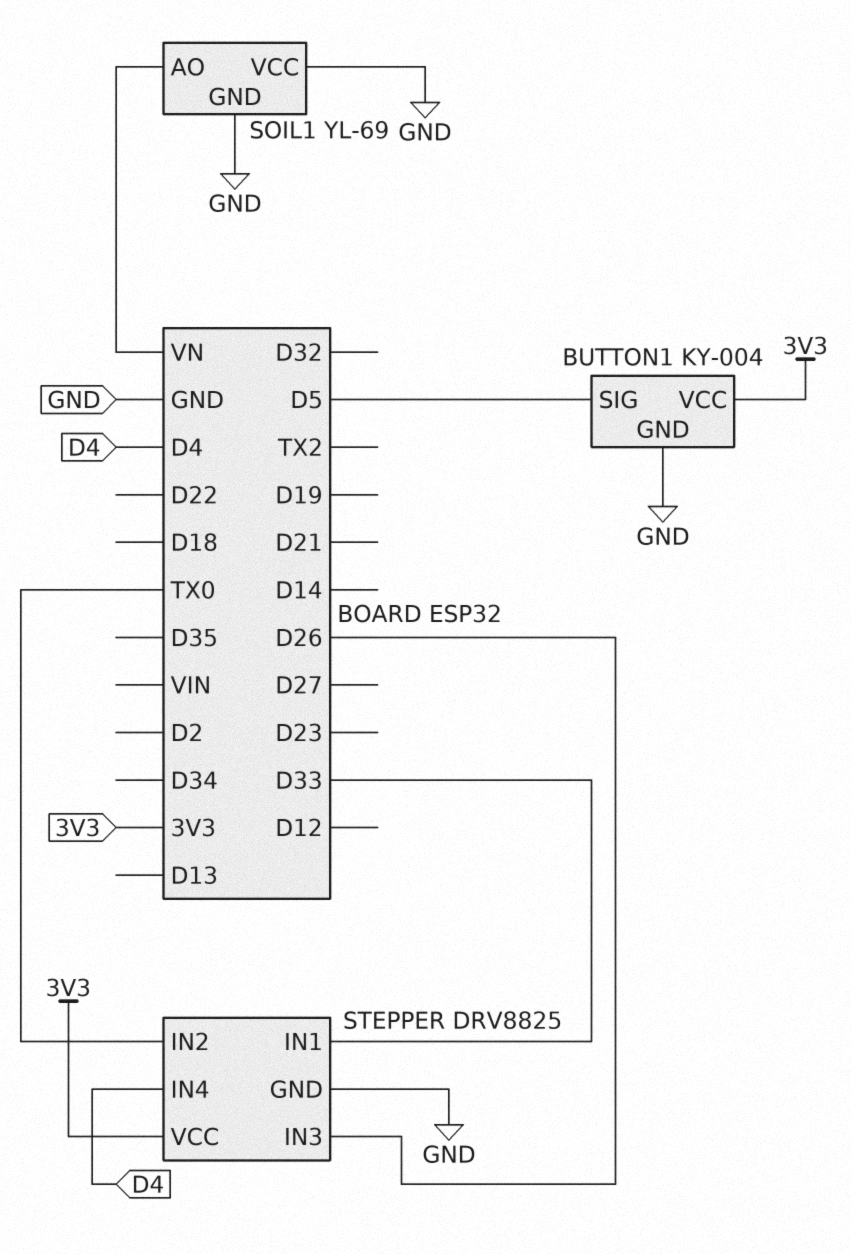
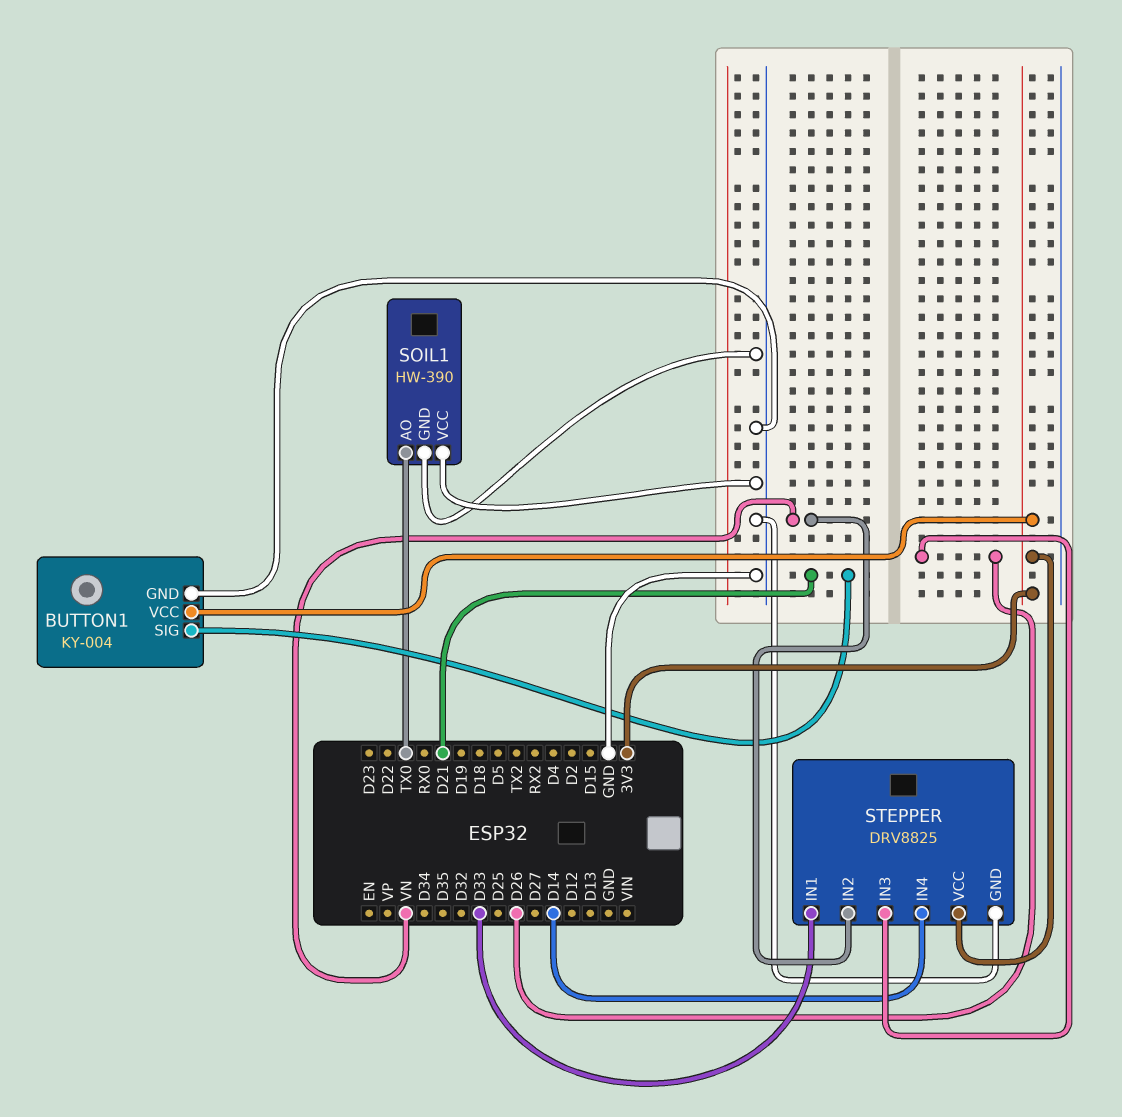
BUTTON1 pin SIG: D5 -> D21
SOIL1: YL-69 -> HW-390
SOIL1 pin AO: VN -> TX0
STEPPER pin IN2: TX0 -> VN
STEPPER pin IN4: D4 -> D14

